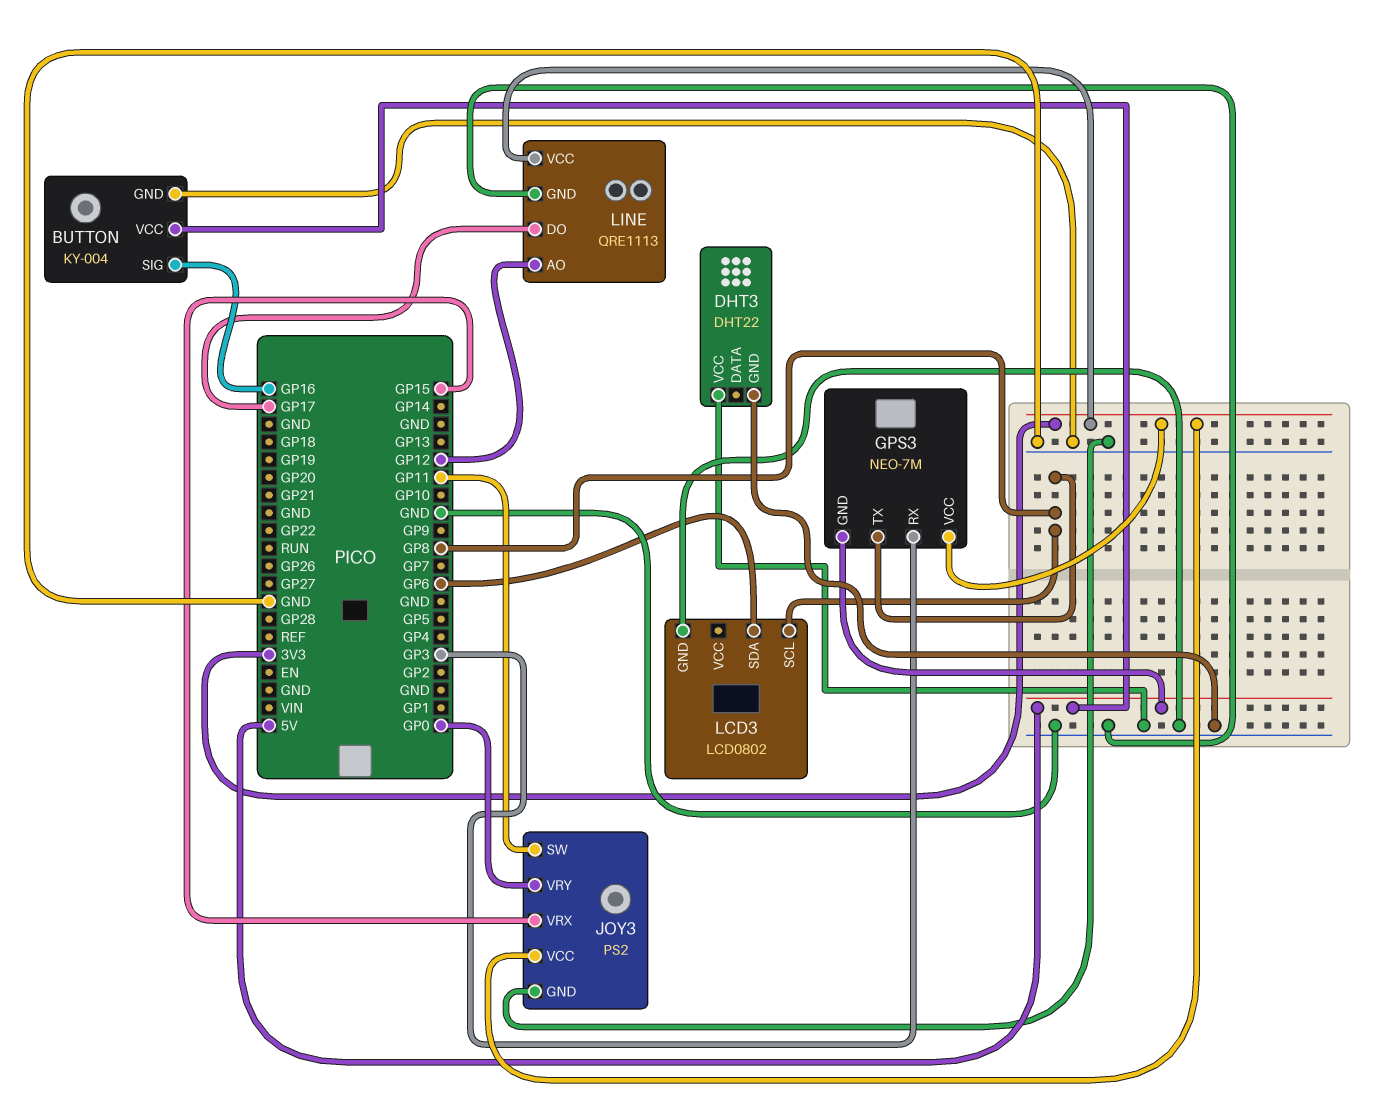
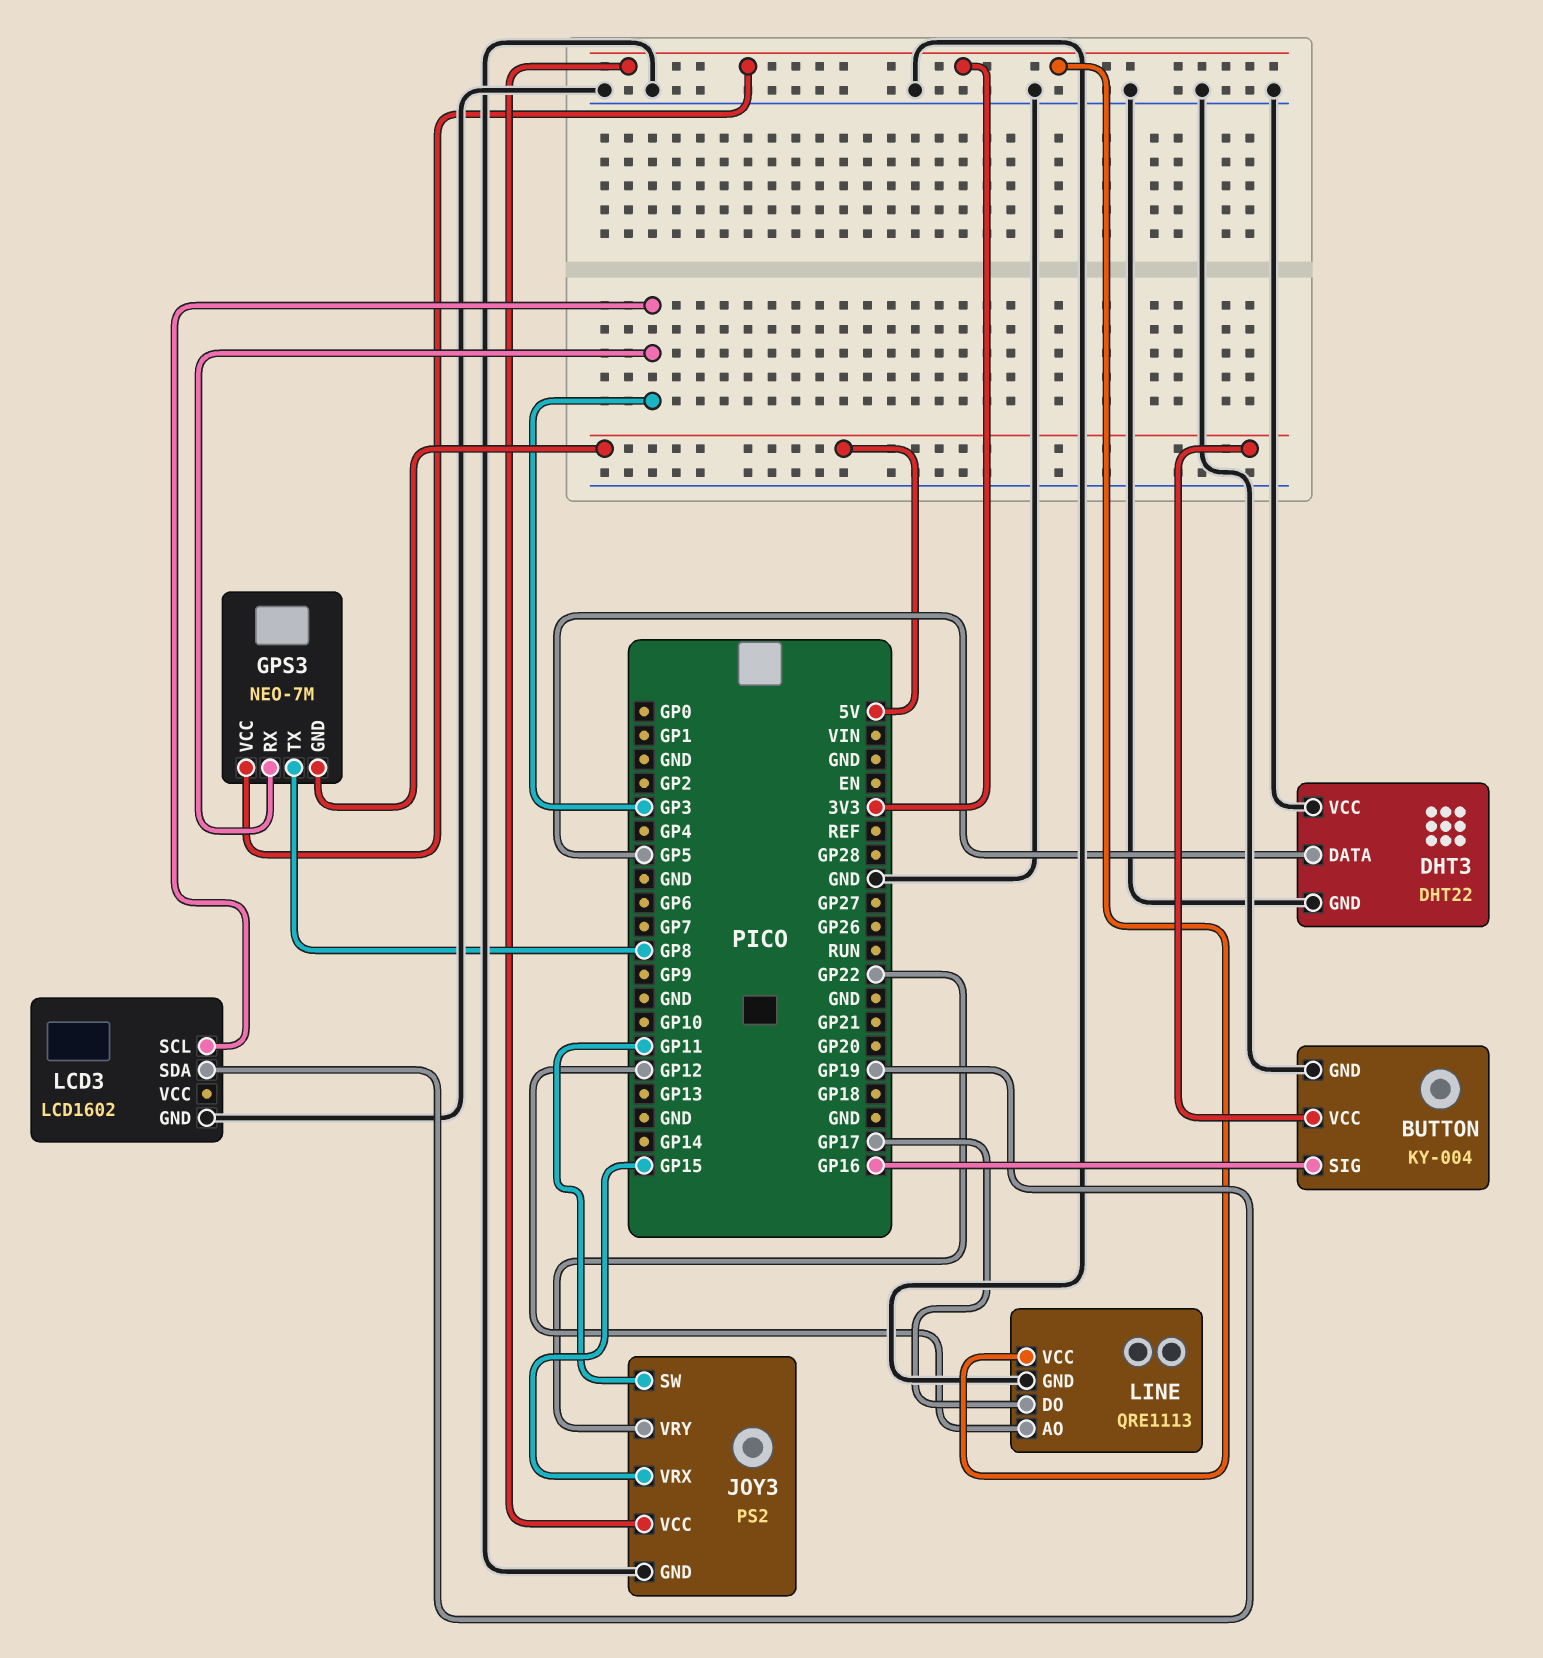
DHT3 pin DATA: none -> GP5
JOY3 pin VRY: GP0 -> GP22
LCD3: LCD0802 -> LCD1602
LCD3 pin SCL: GP8 -> GP3
LCD3 pin SDA: GP6 -> GP19

